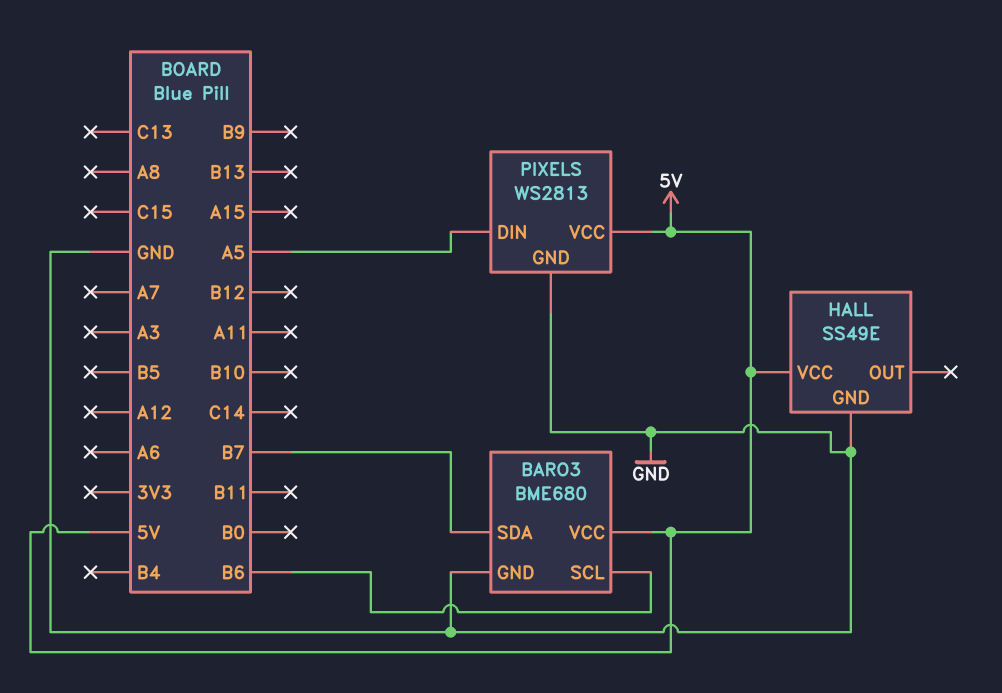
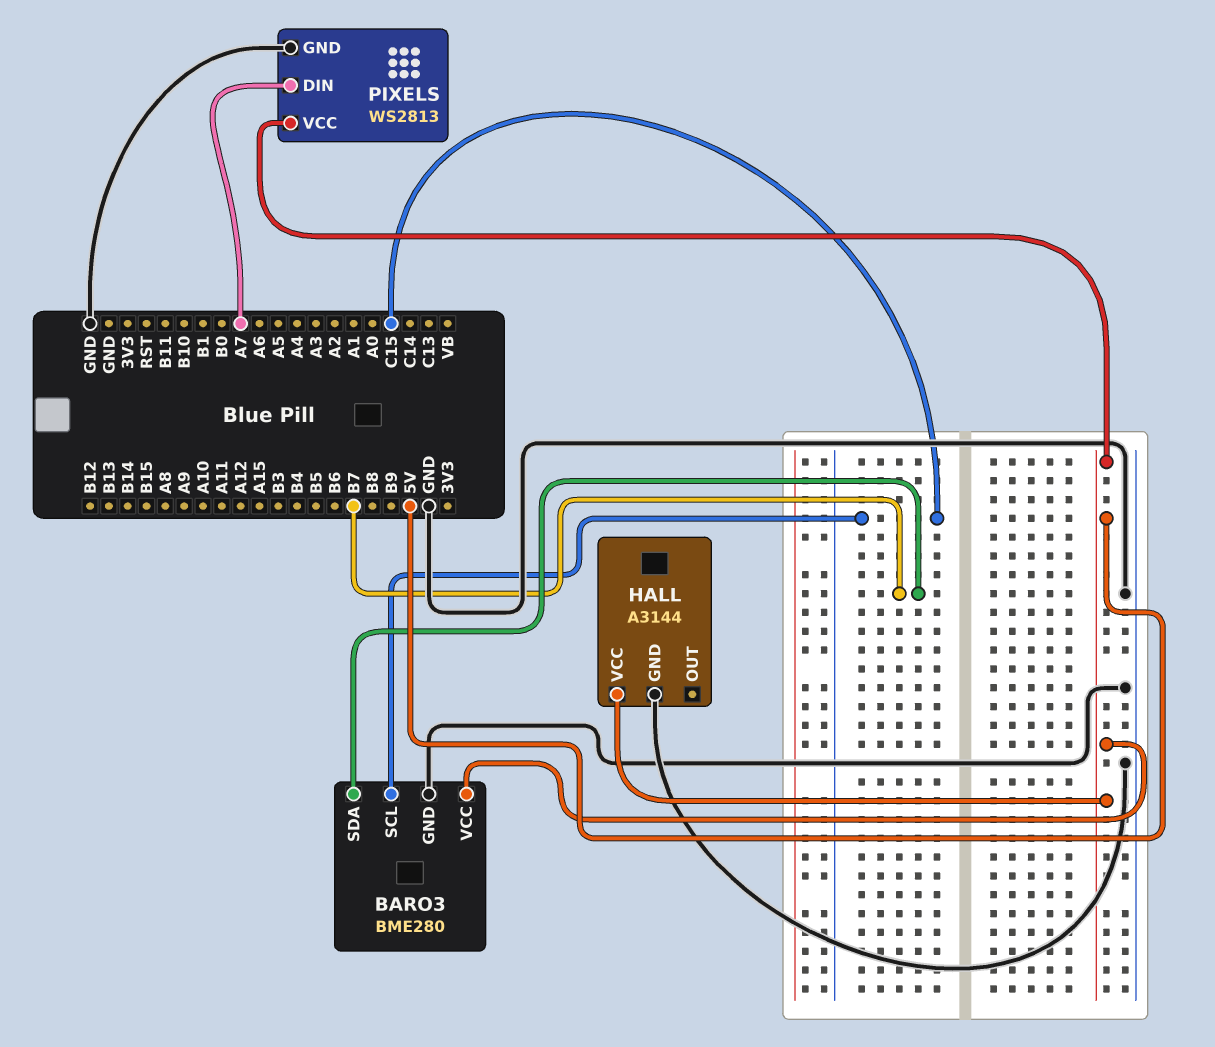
BARO3: BME680 -> BME280
BARO3 pin SCL: B6 -> C15
HALL: SS49E -> A3144
PIXELS pin DIN: A5 -> A7

